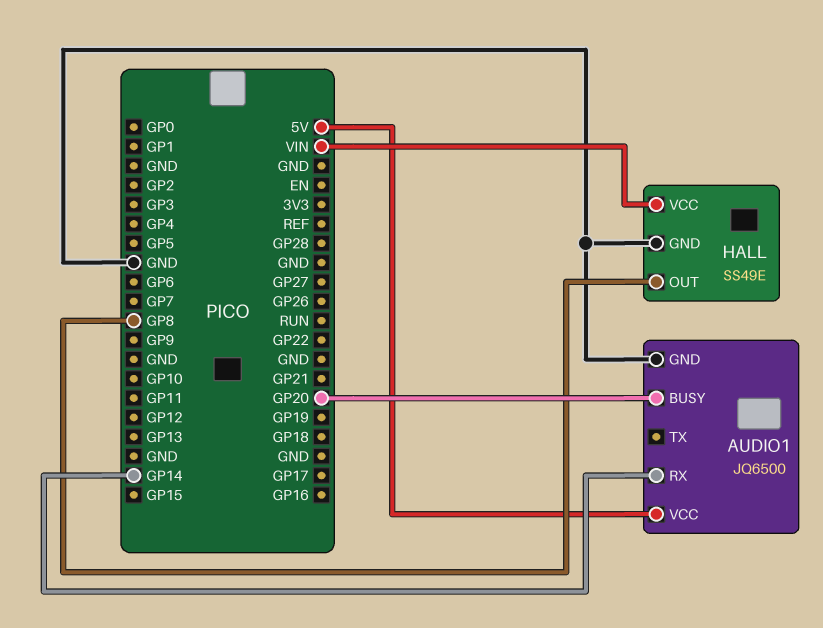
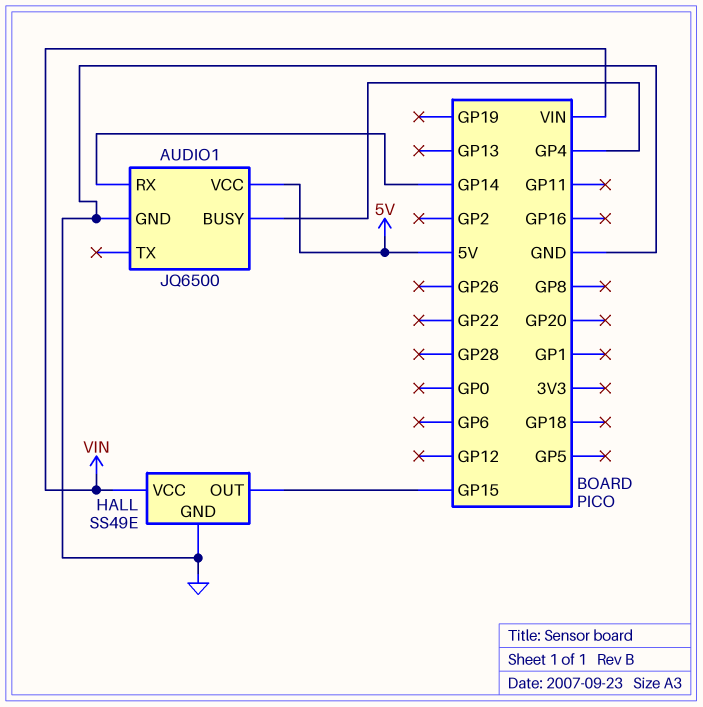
AUDIO1 pin BUSY: GP20 -> GP4
HALL pin OUT: GP8 -> GP15

